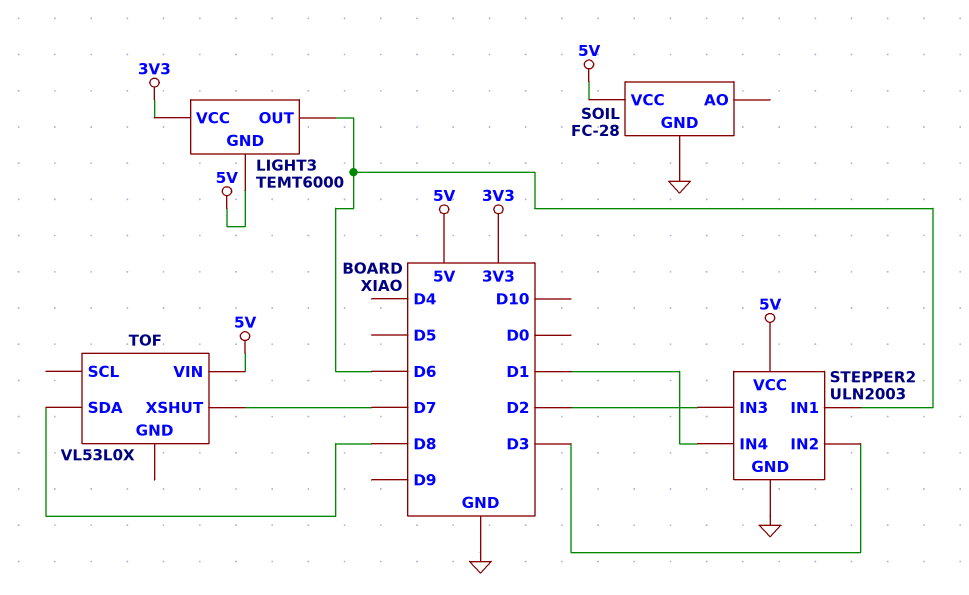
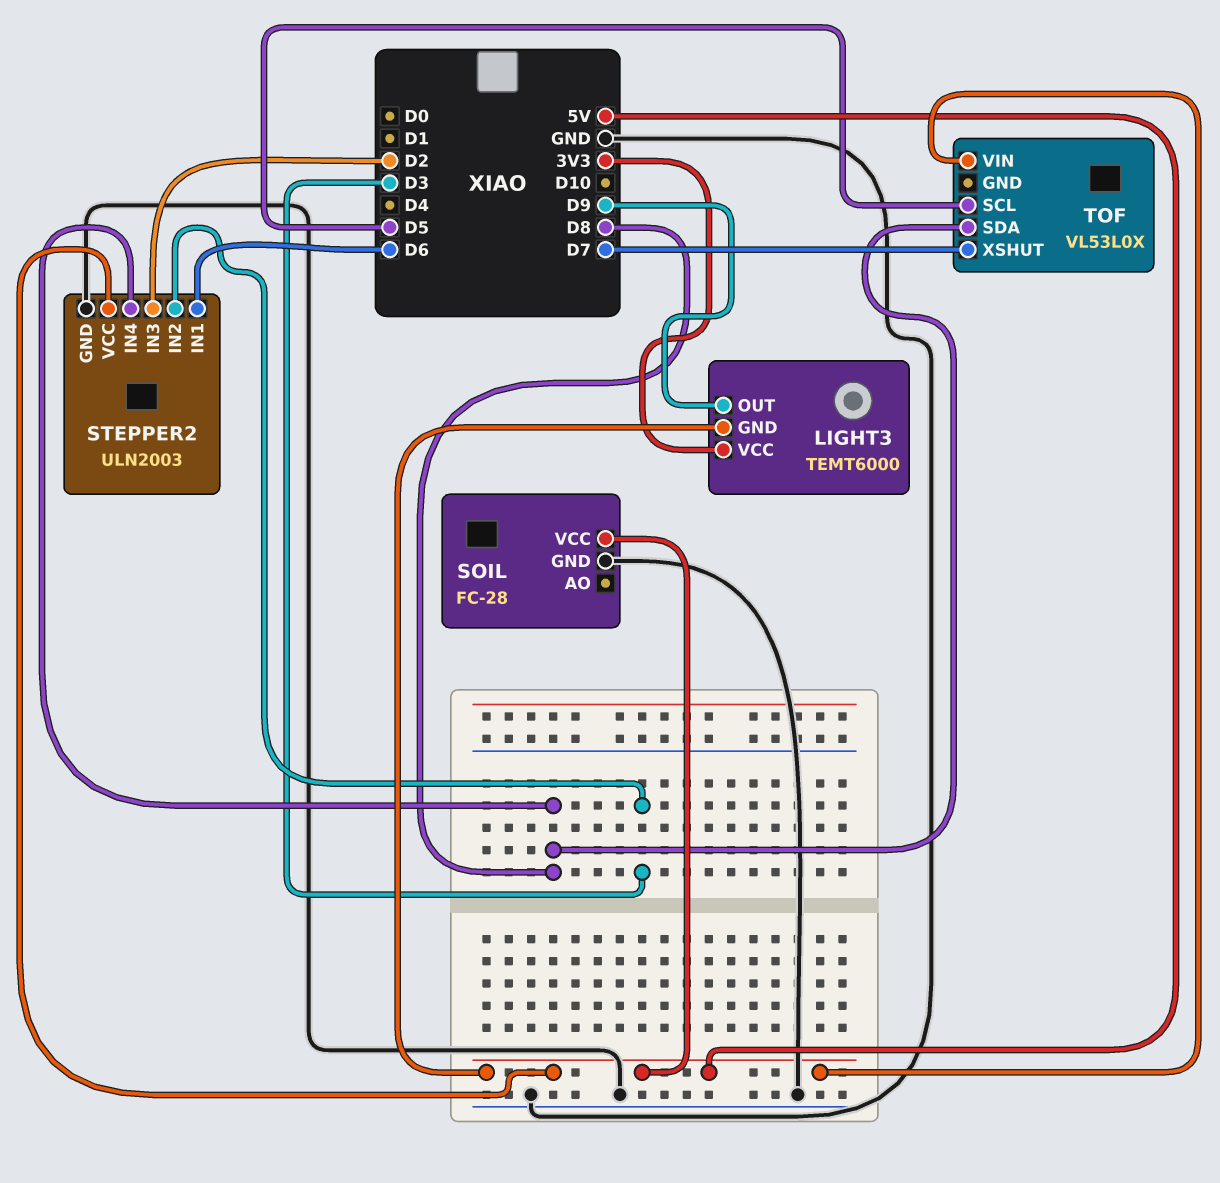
LIGHT3 pin OUT: D6 -> D9
STEPPER2 pin IN4: D1 -> D8
TOF pin SCL: none -> D5

